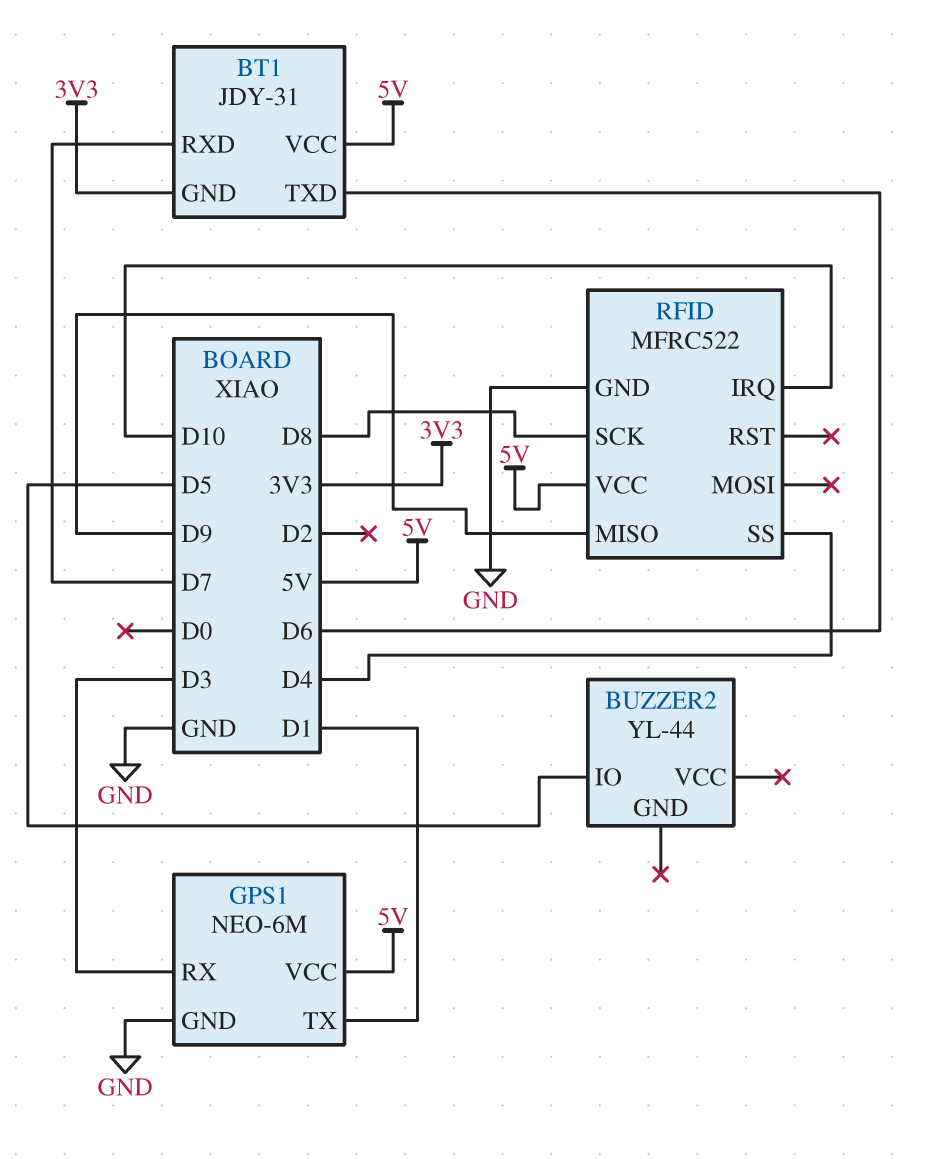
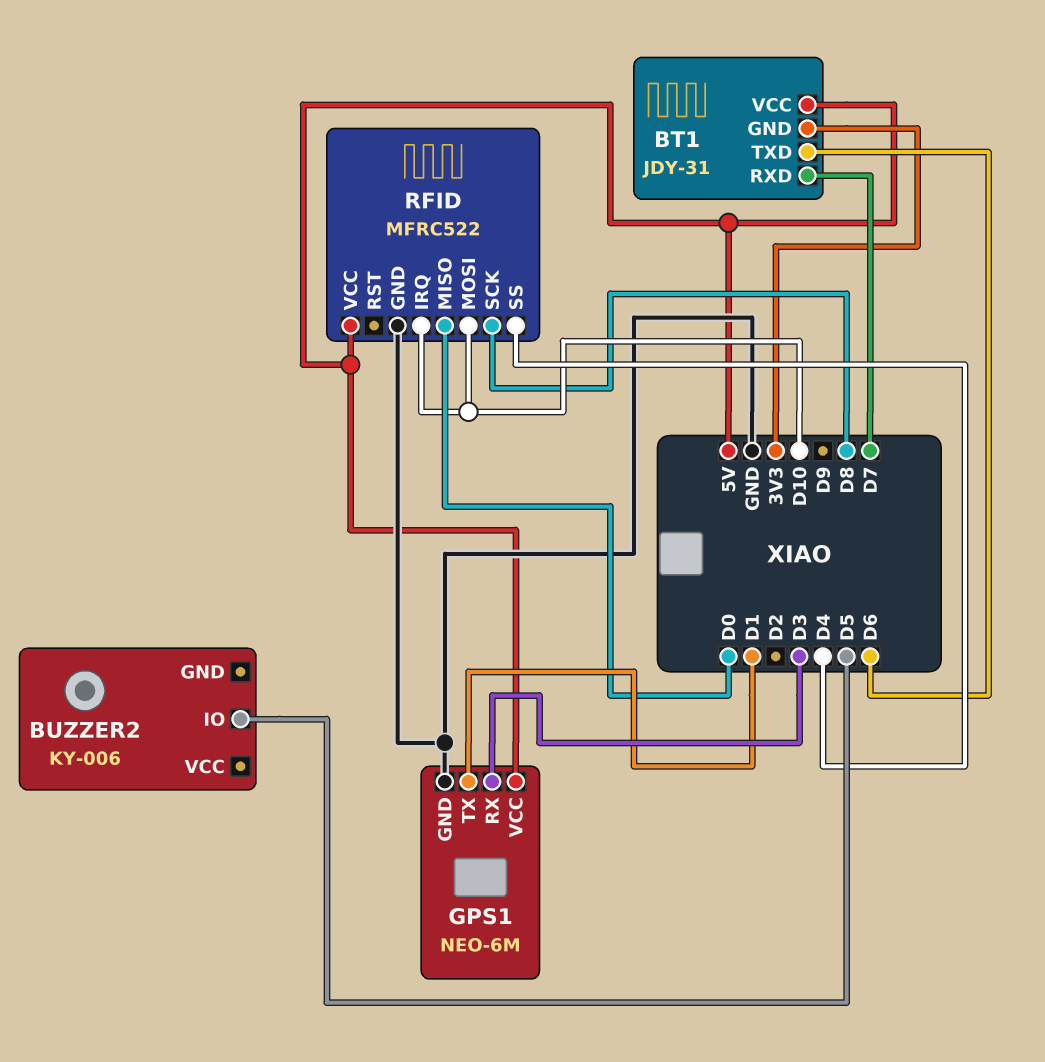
BUZZER2: YL-44 -> KY-006
RFID pin MISO: D9 -> D0
RFID pin MOSI: none -> D10

